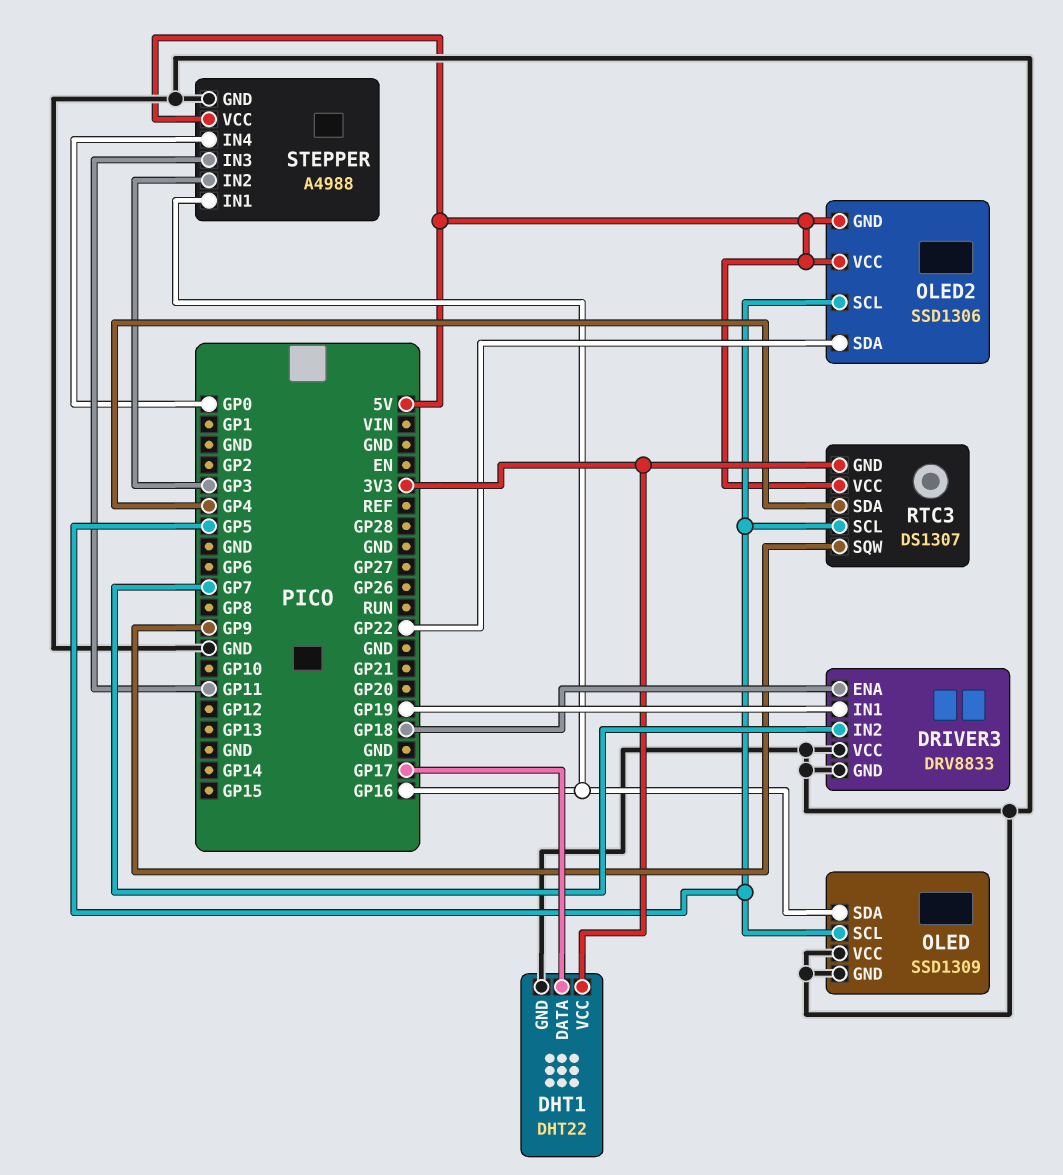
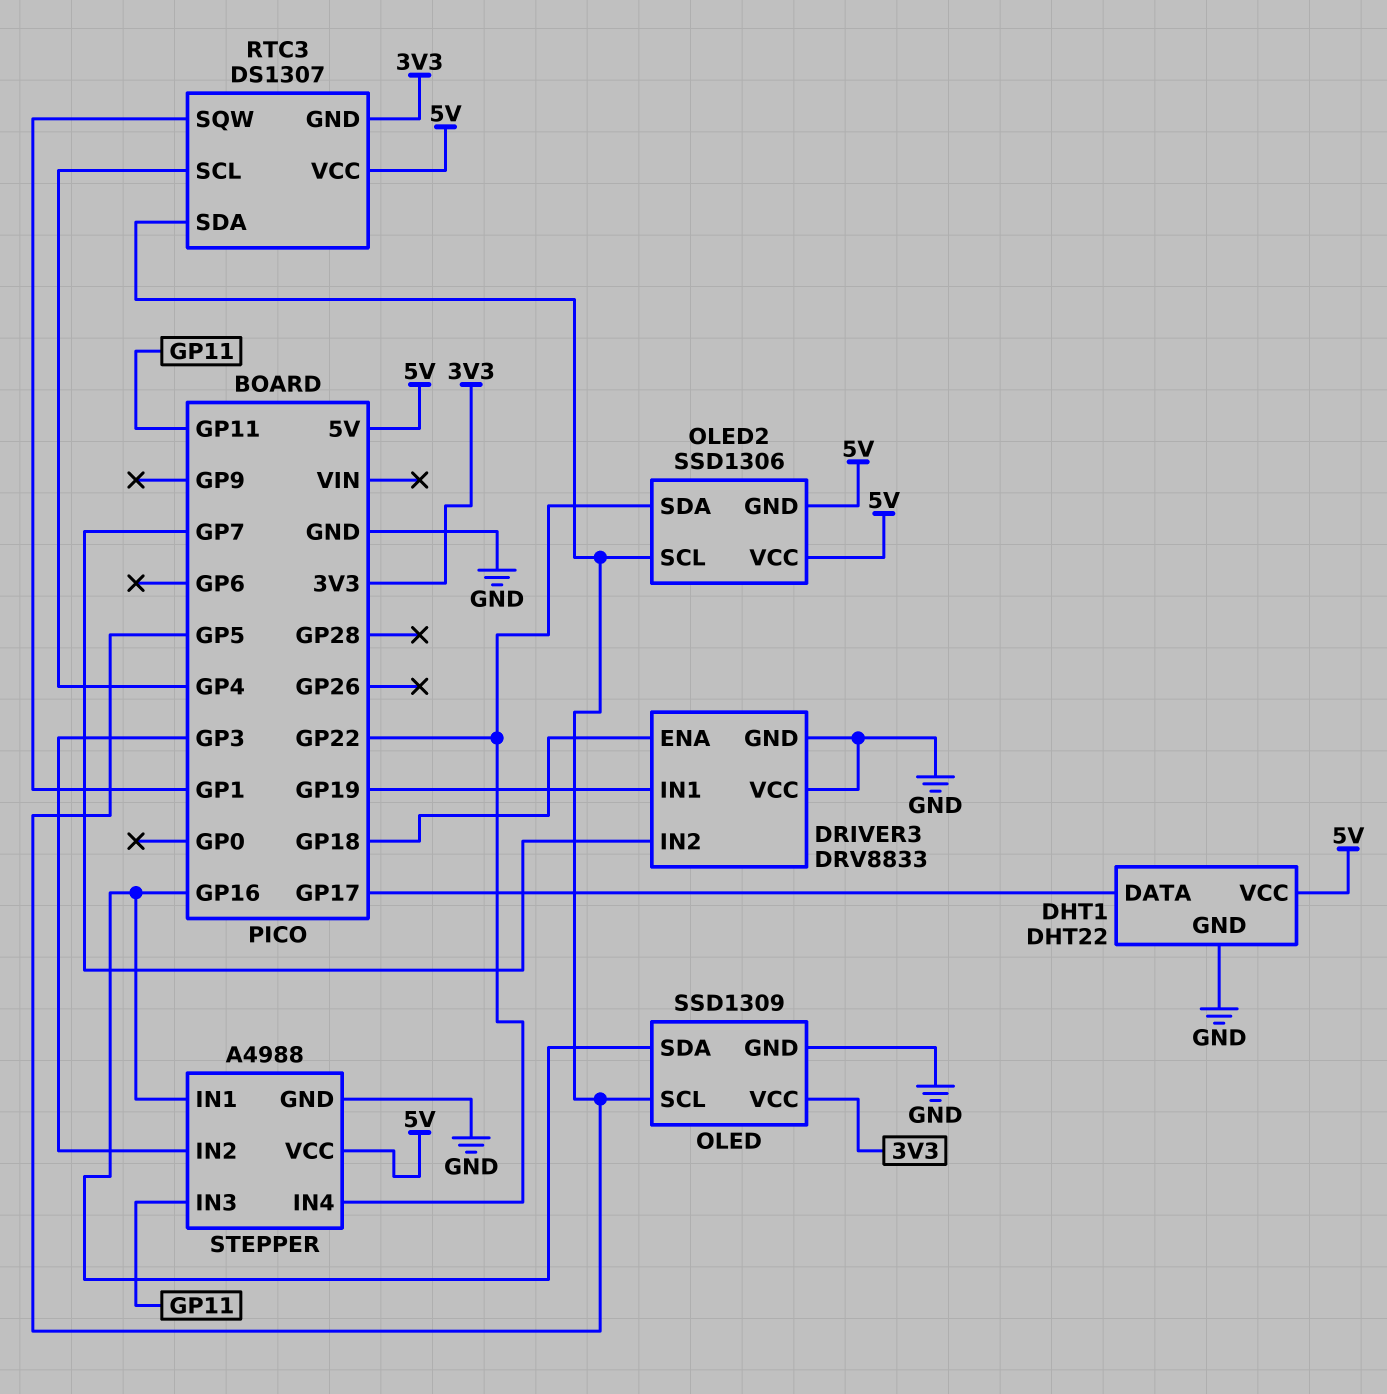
DHT1 pin VCC: 3V3 -> 5V
OLED pin VCC: GND -> 3V3
RTC3 pin SCL: GP5 -> GP4
RTC3 pin SDA: GP4 -> GP5
RTC3 pin SQW: GP9 -> GP1
STEPPER pin IN4: GP0 -> GP22

